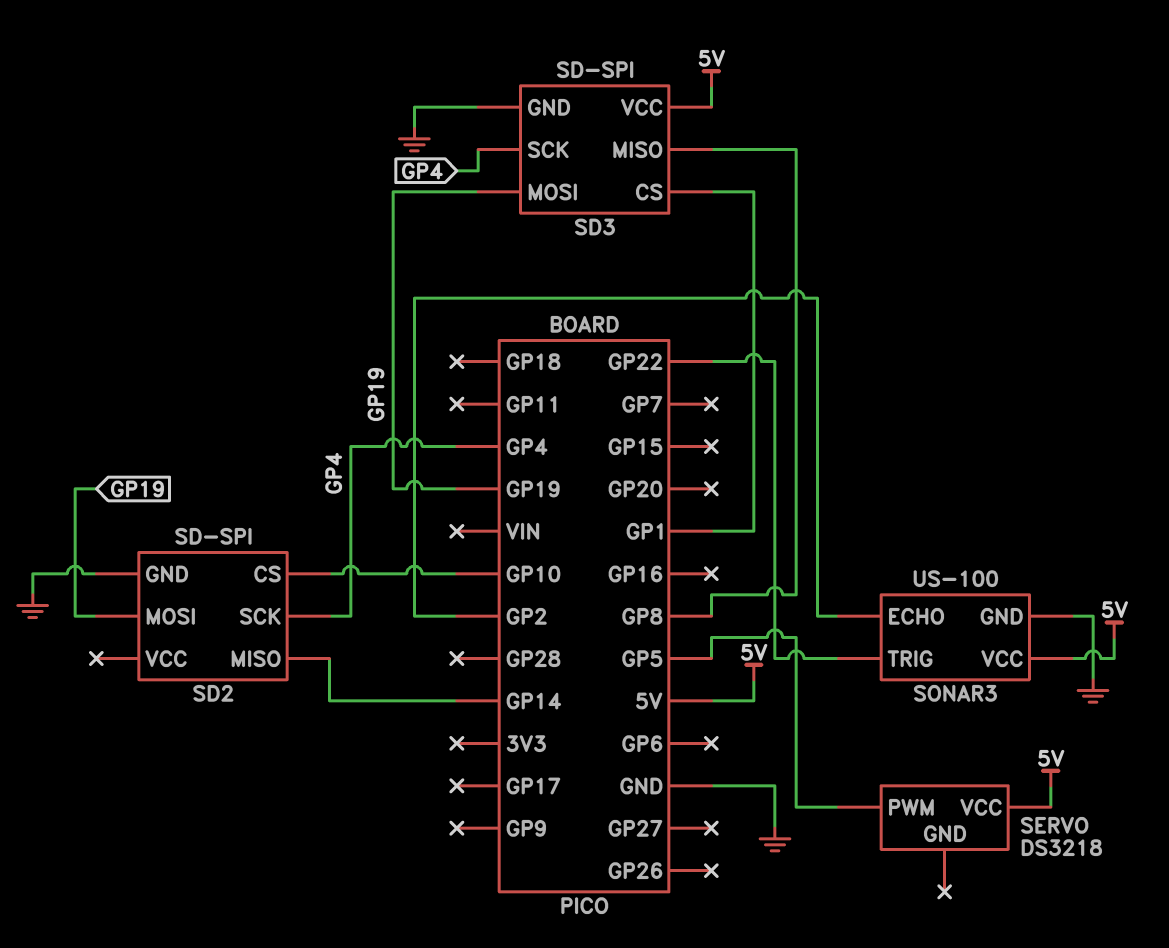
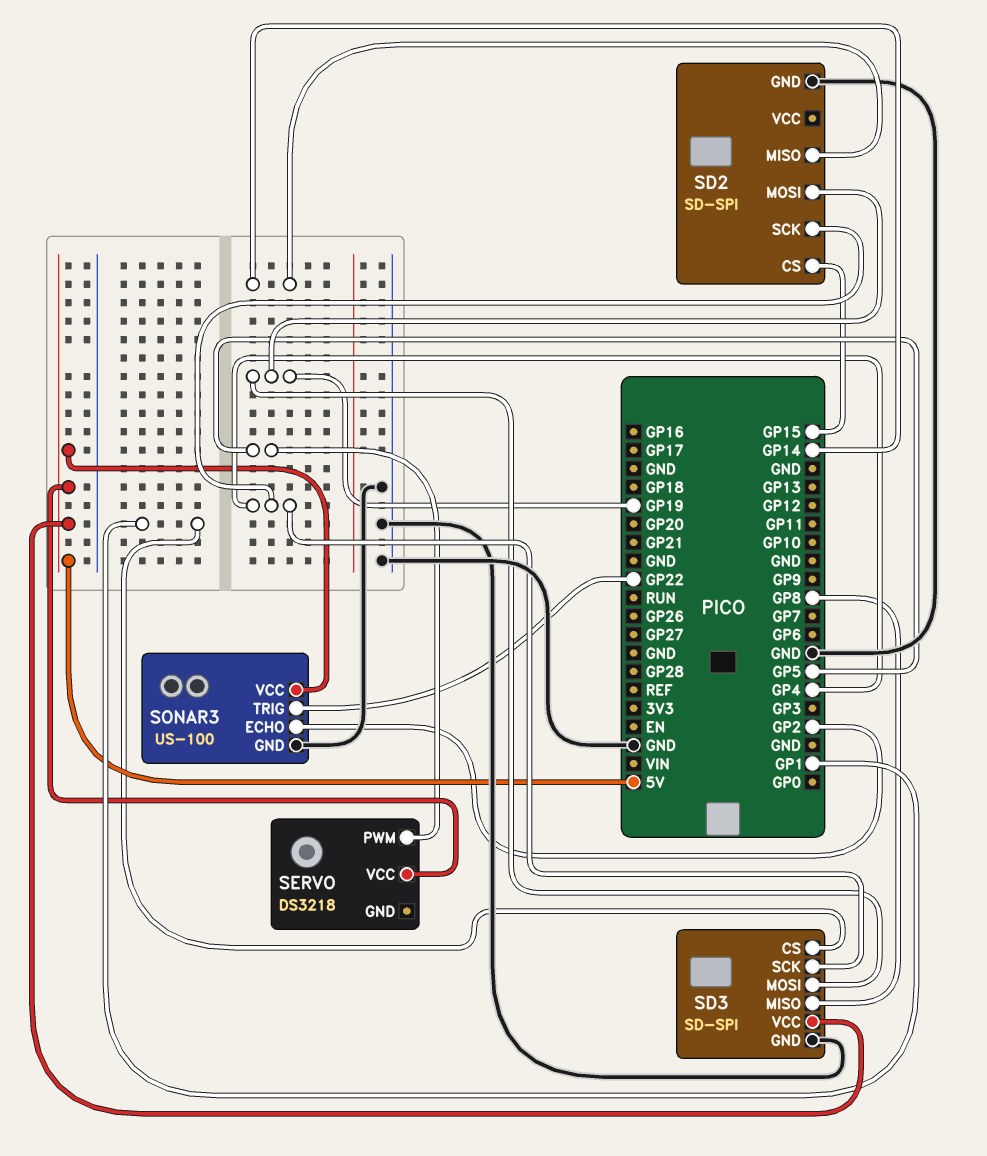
SD2 pin CS: GP10 -> GP15

